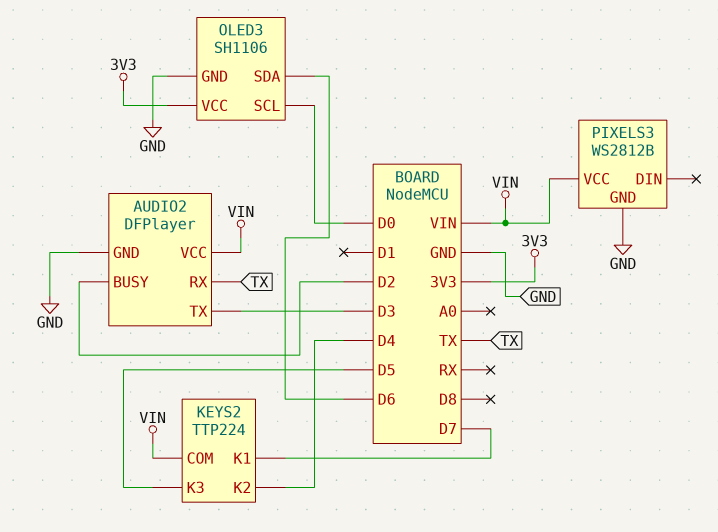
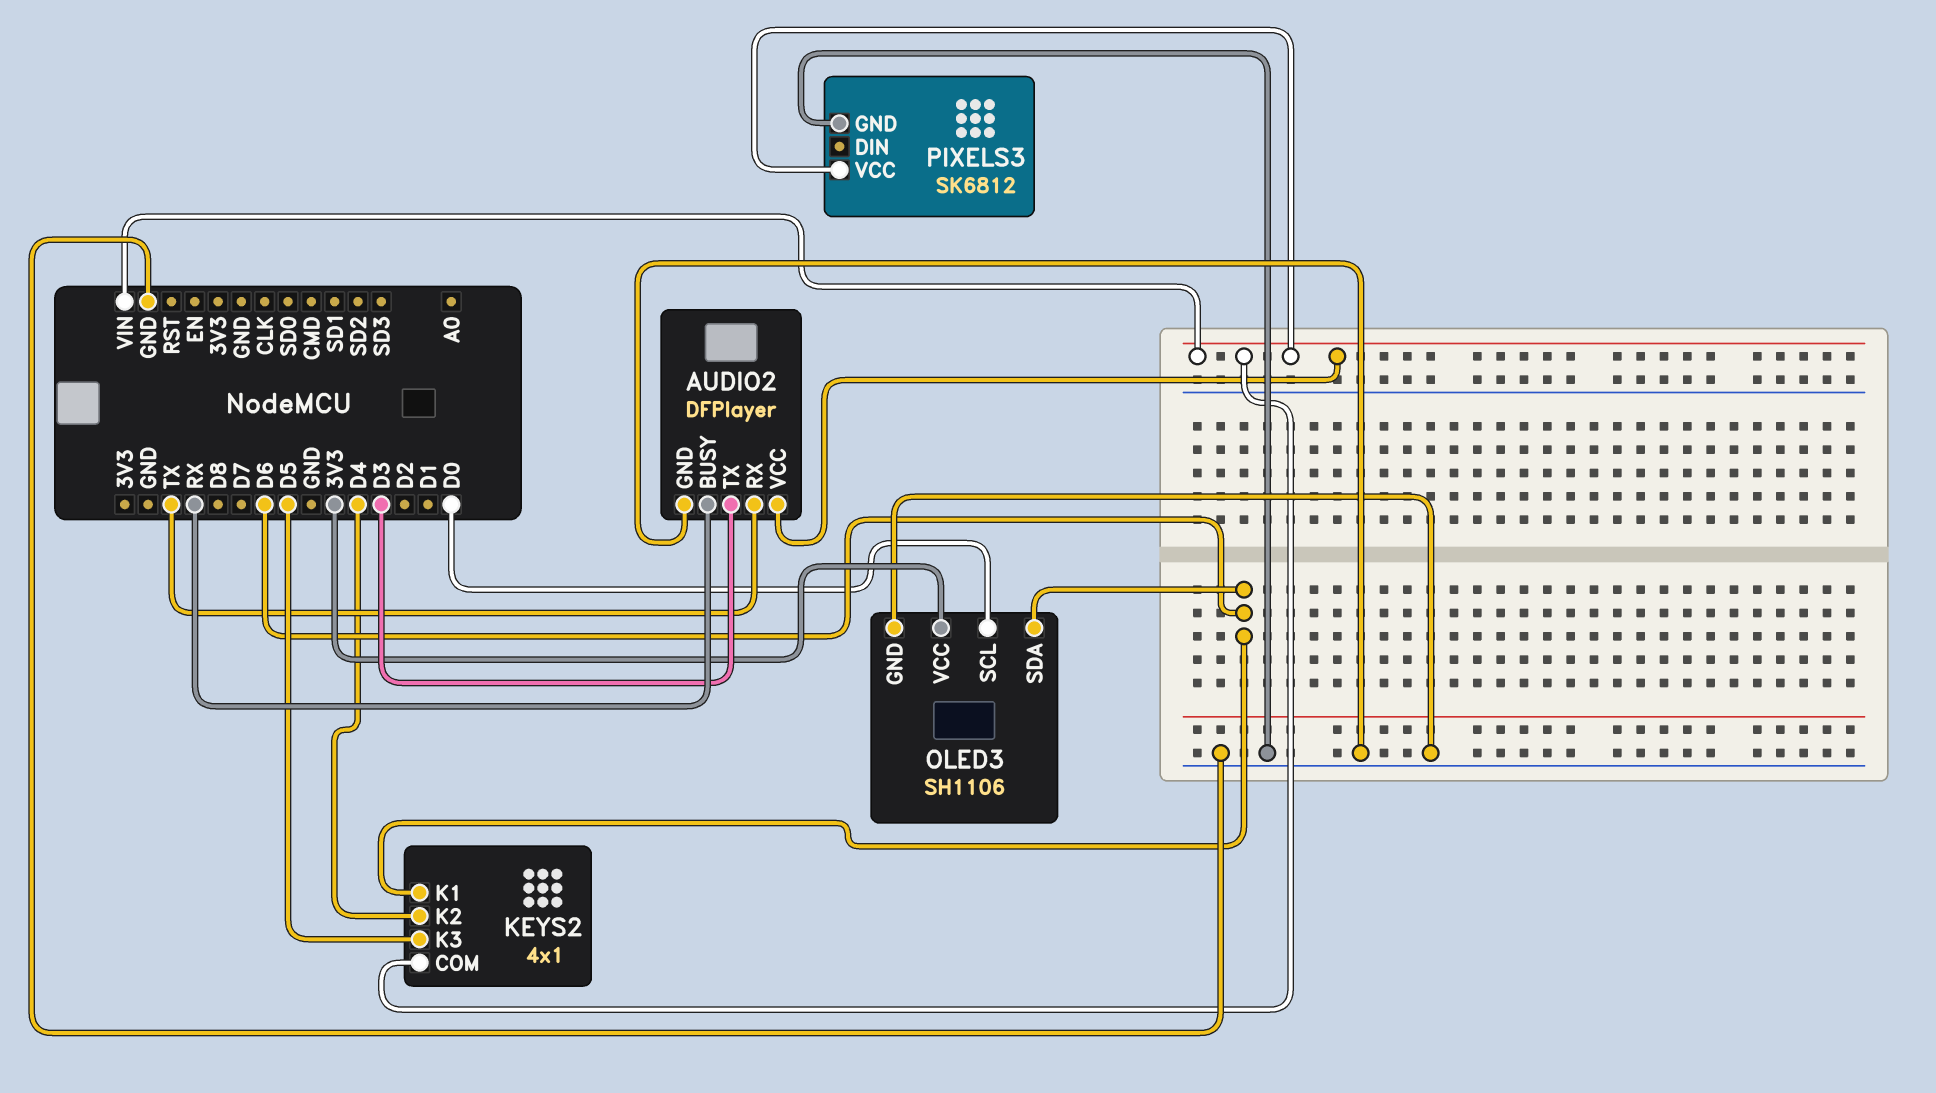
AUDIO2 pin BUSY: D2 -> RX
KEYS2: TTP224 -> 4x1
KEYS2 pin K1: D7 -> D6
PIXELS3: WS2812B -> SK6812

